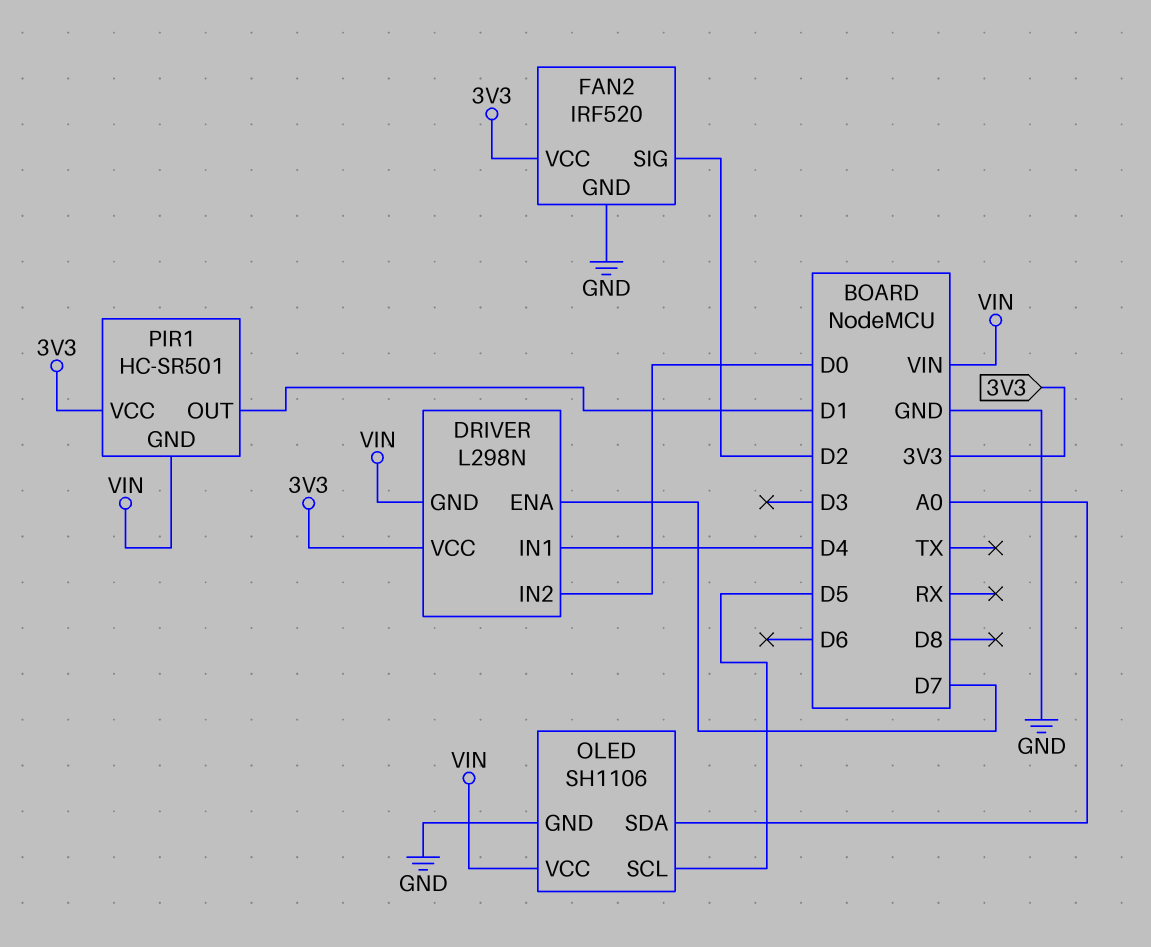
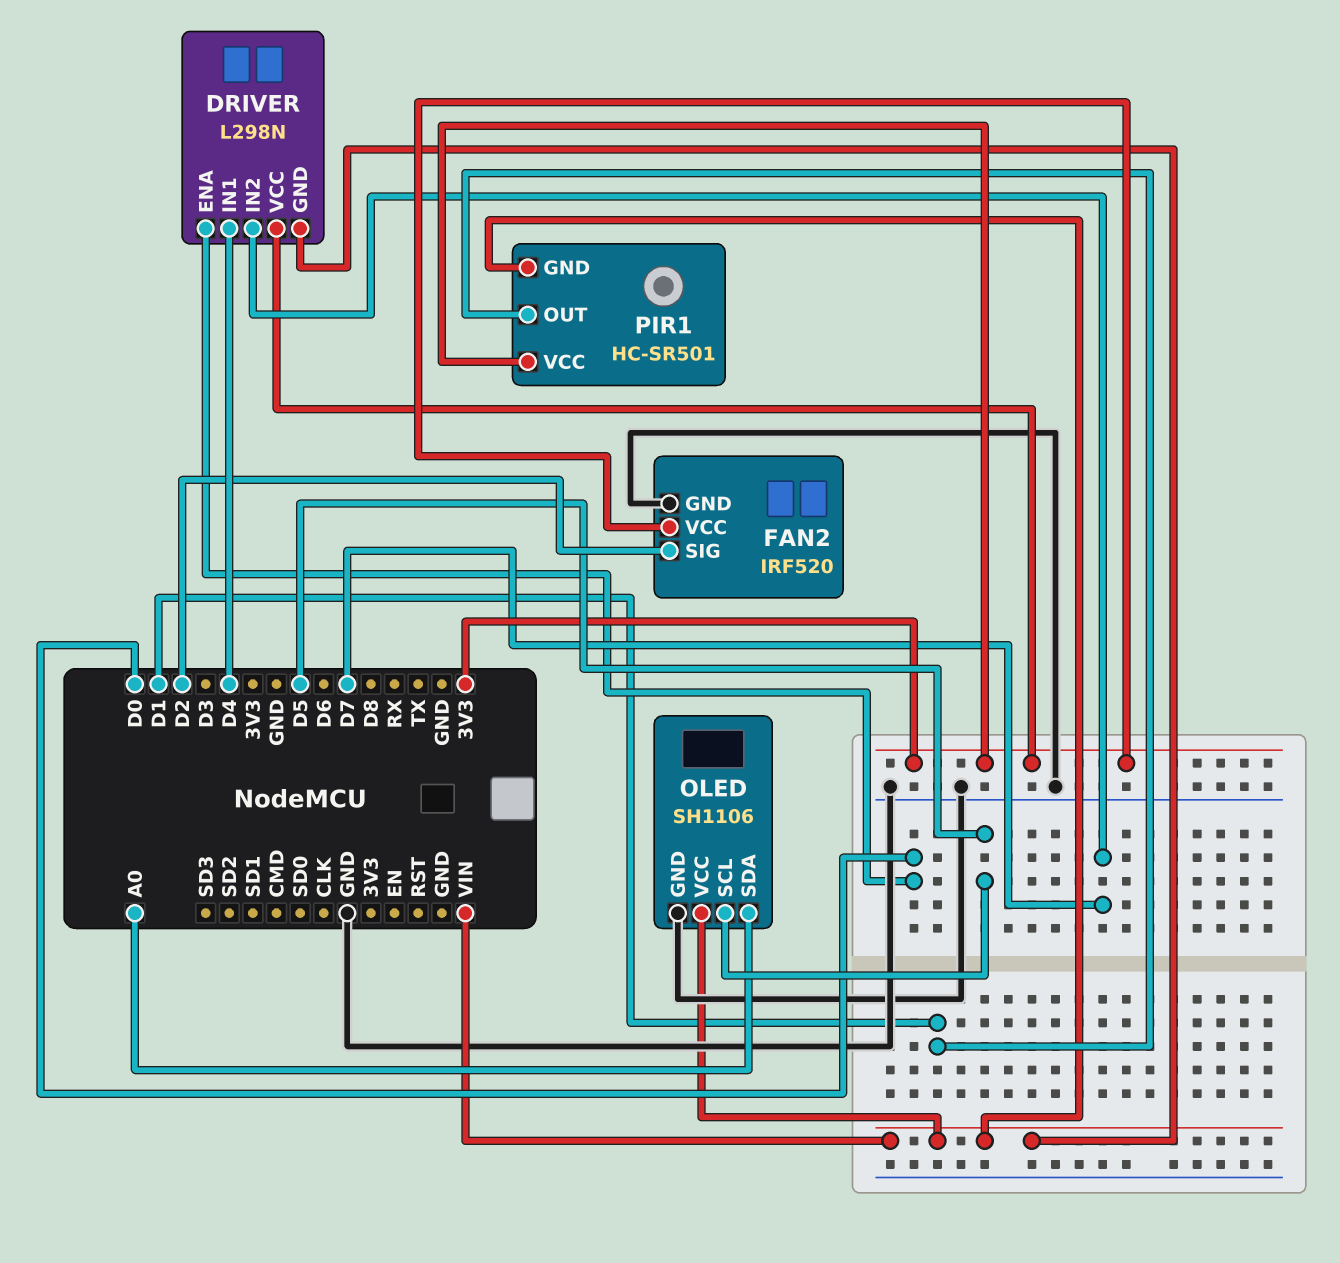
DRIVER pin ENA: D7 -> D0
DRIVER pin IN2: D0 -> D7

